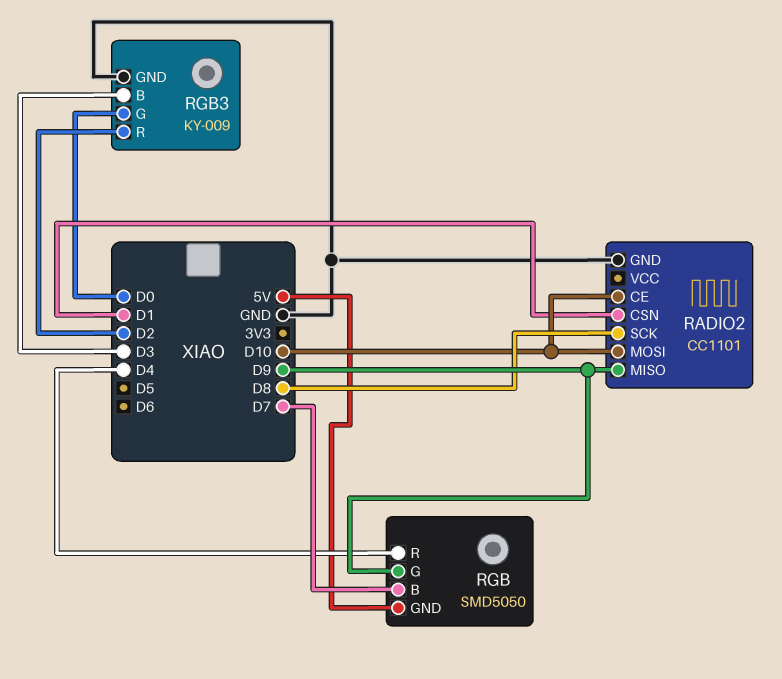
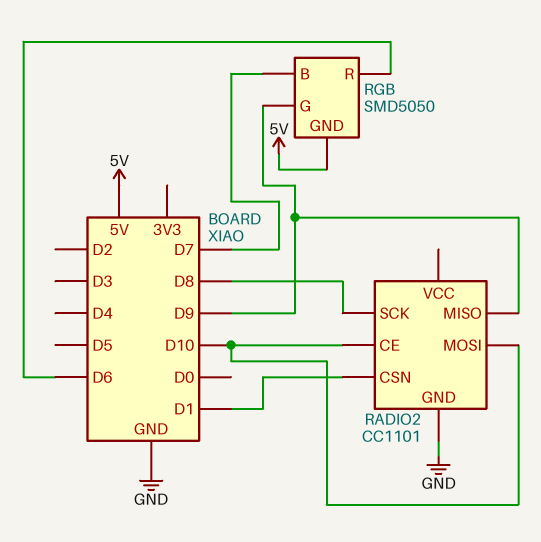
RGB pin R: D4 -> D6
RGB3: KY-009 -> none
RGB3 pin B: D3 -> none
RGB3 pin G: D0 -> none
RGB3 pin GND: GND -> none
RGB3 pin R: D2 -> none

